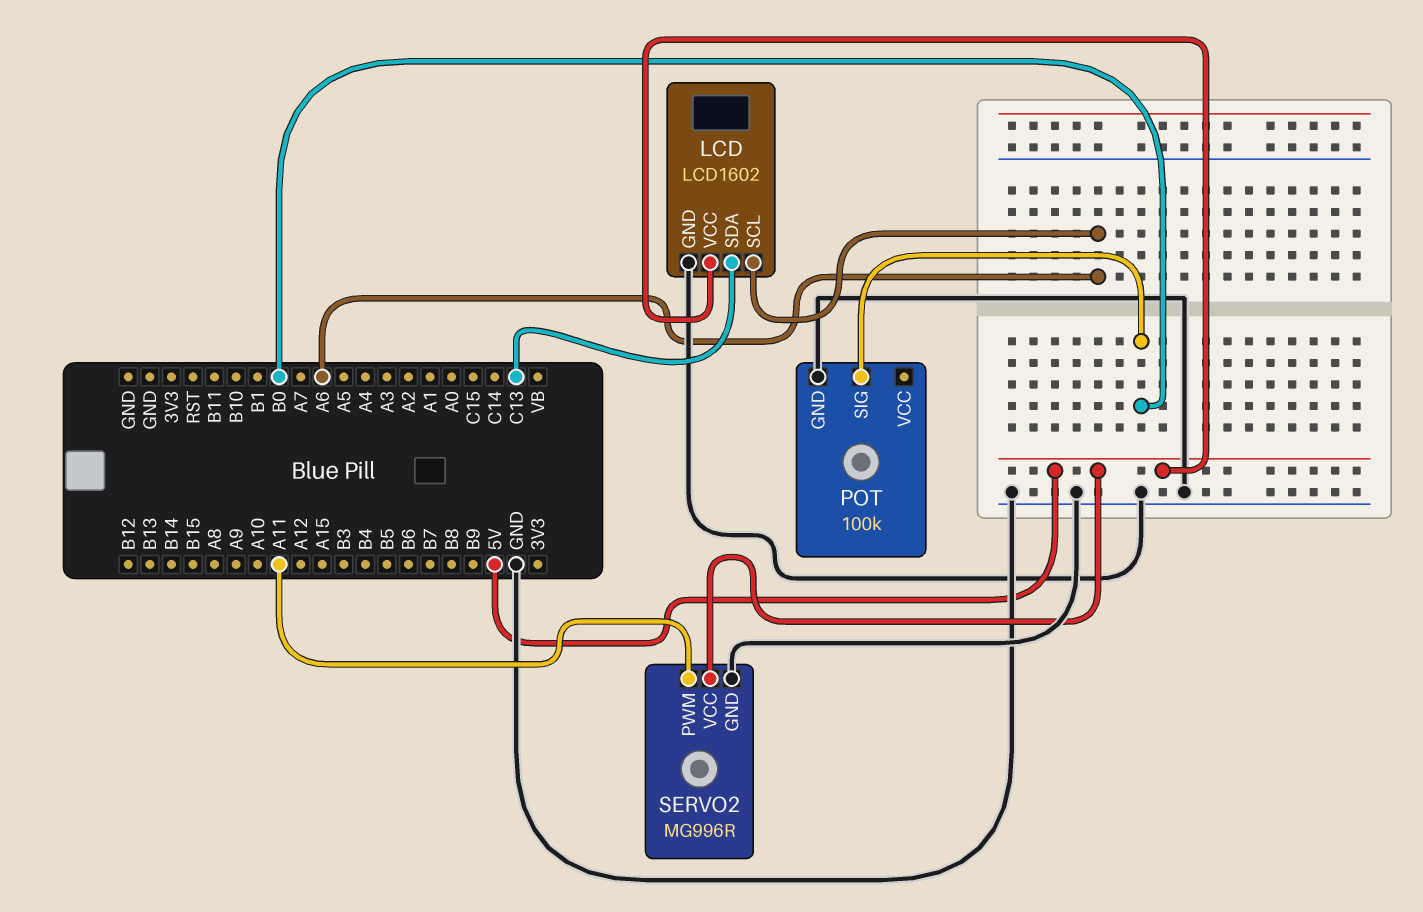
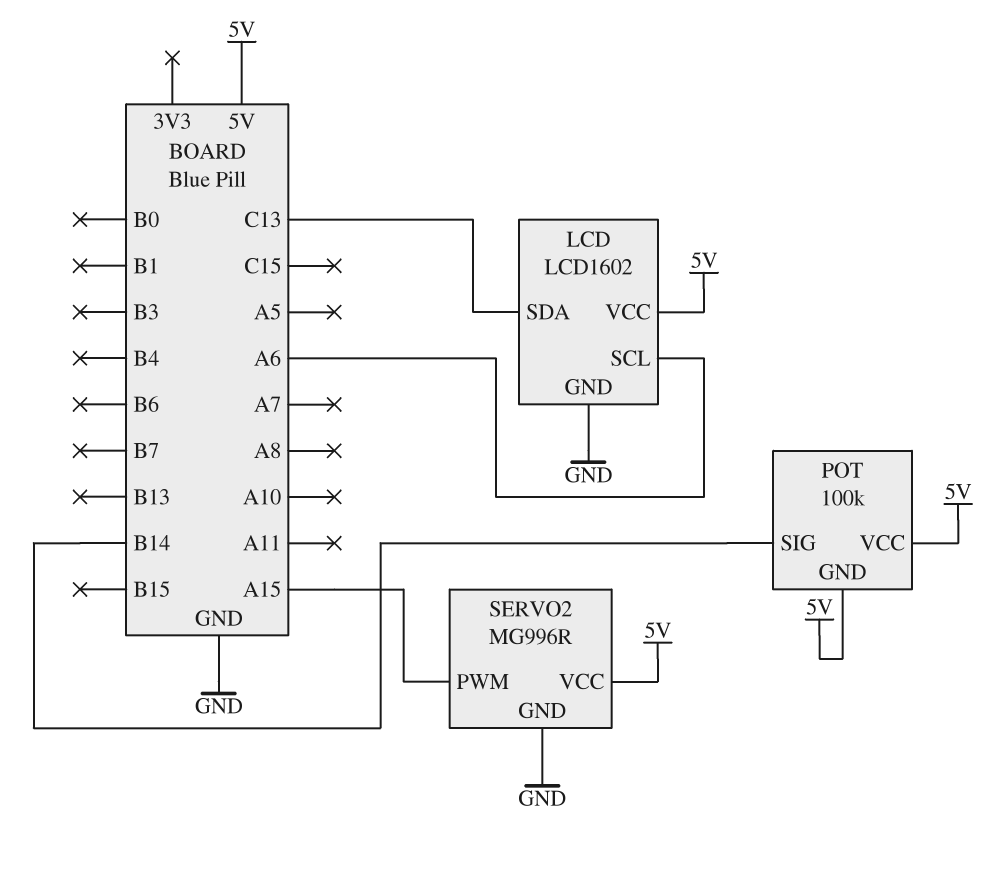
POT pin GND: GND -> 5V
POT pin SIG: B0 -> B14
POT pin VCC: none -> 5V
SERVO2 pin PWM: A11 -> A15

